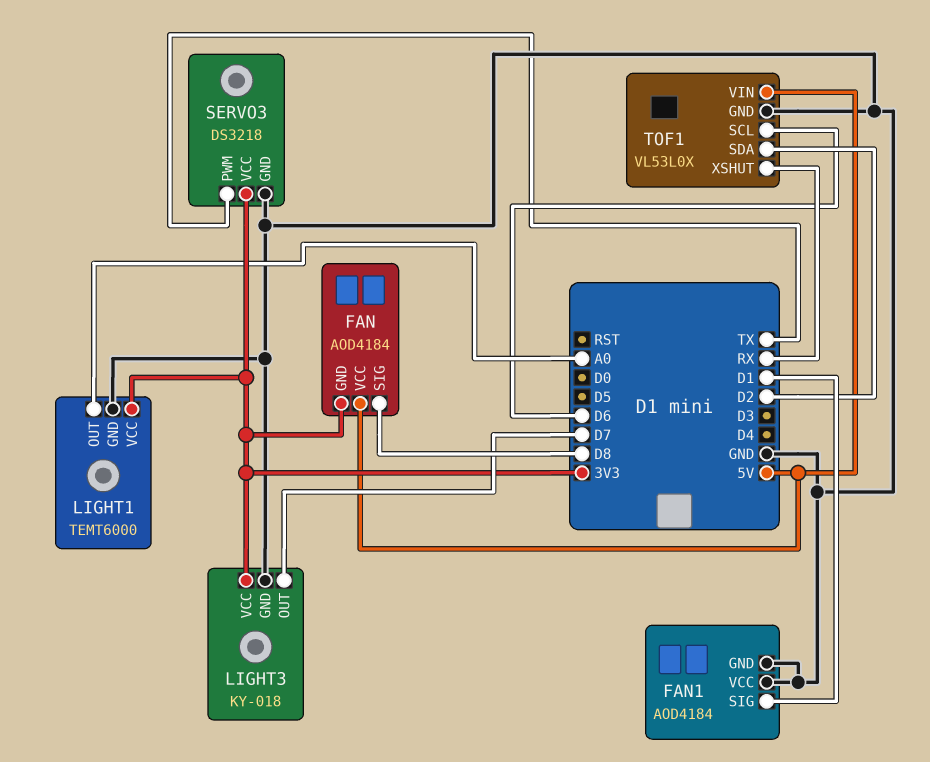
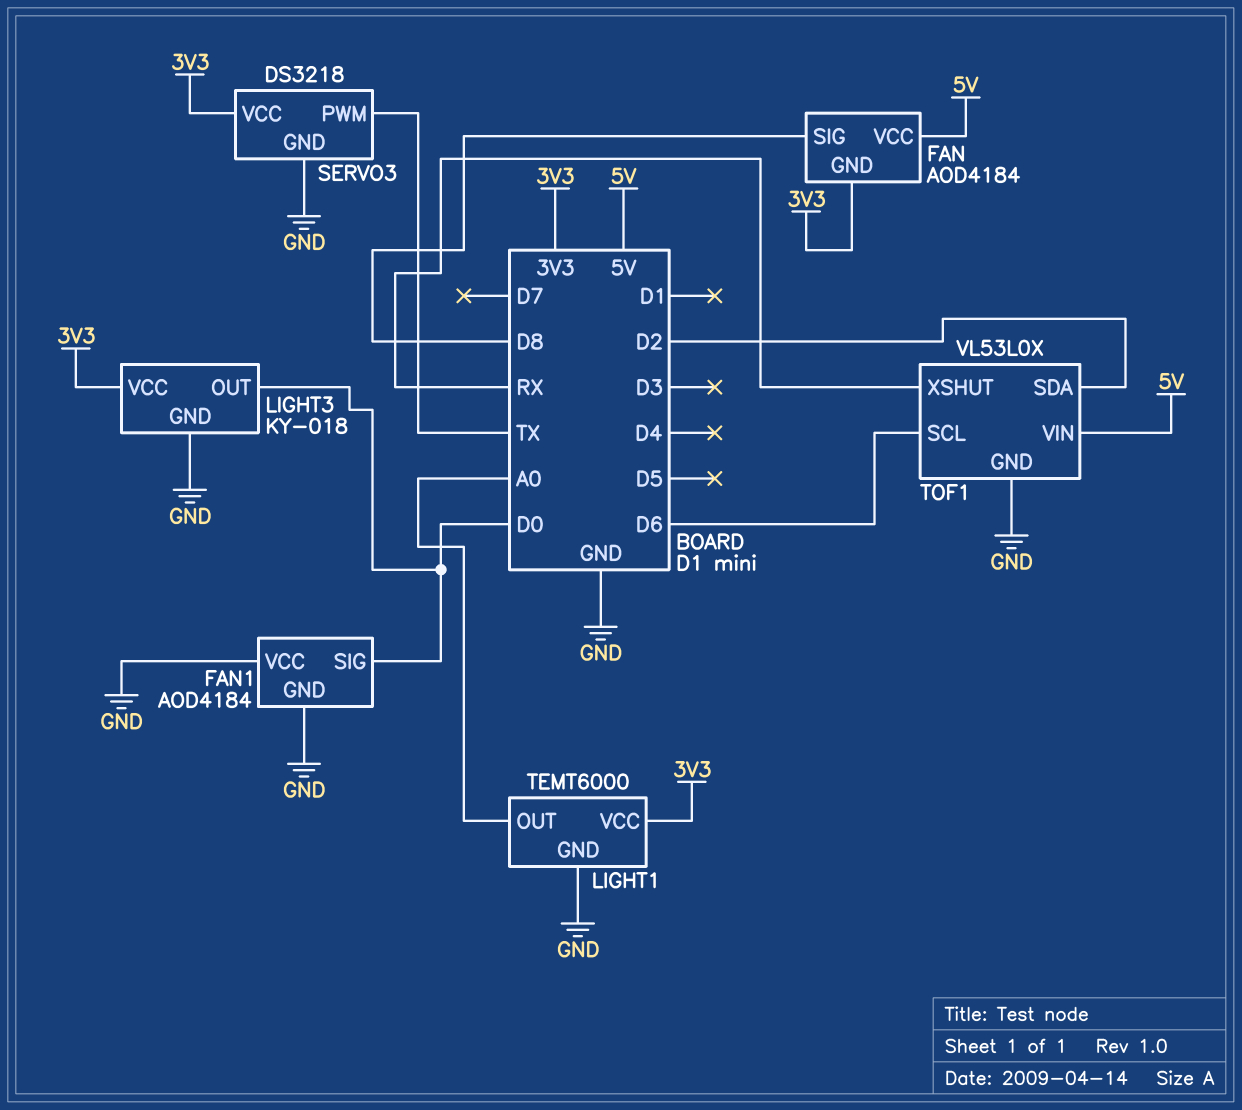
FAN1 pin SIG: D1 -> D0
LIGHT3 pin OUT: D7 -> D0

